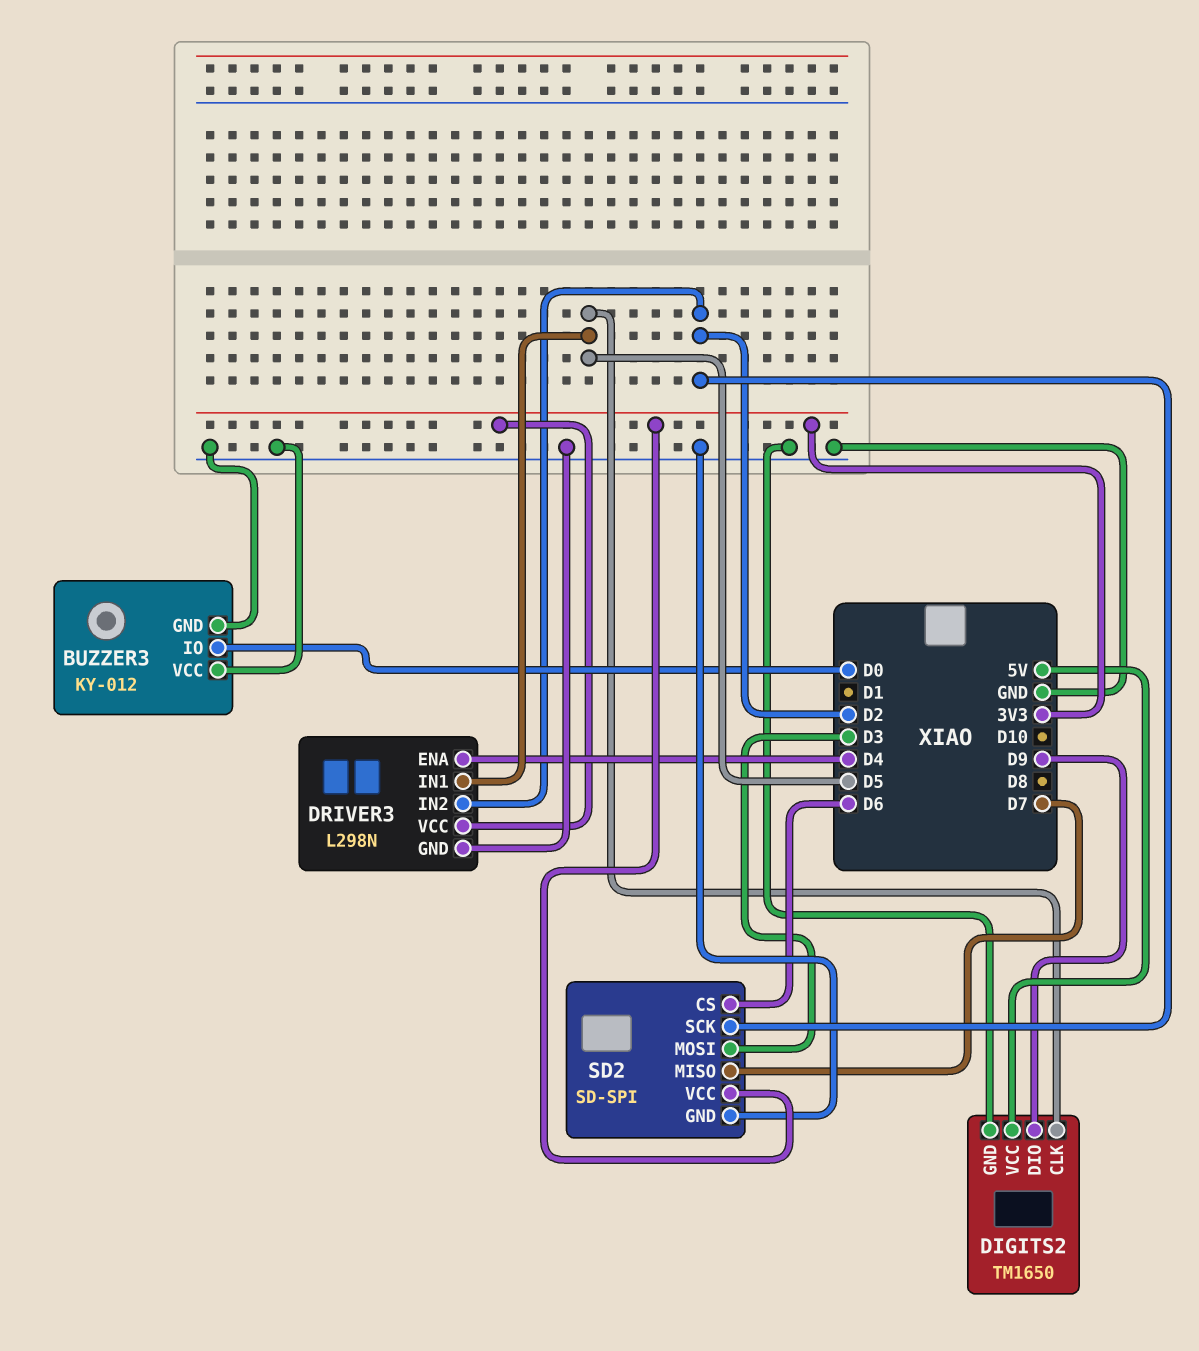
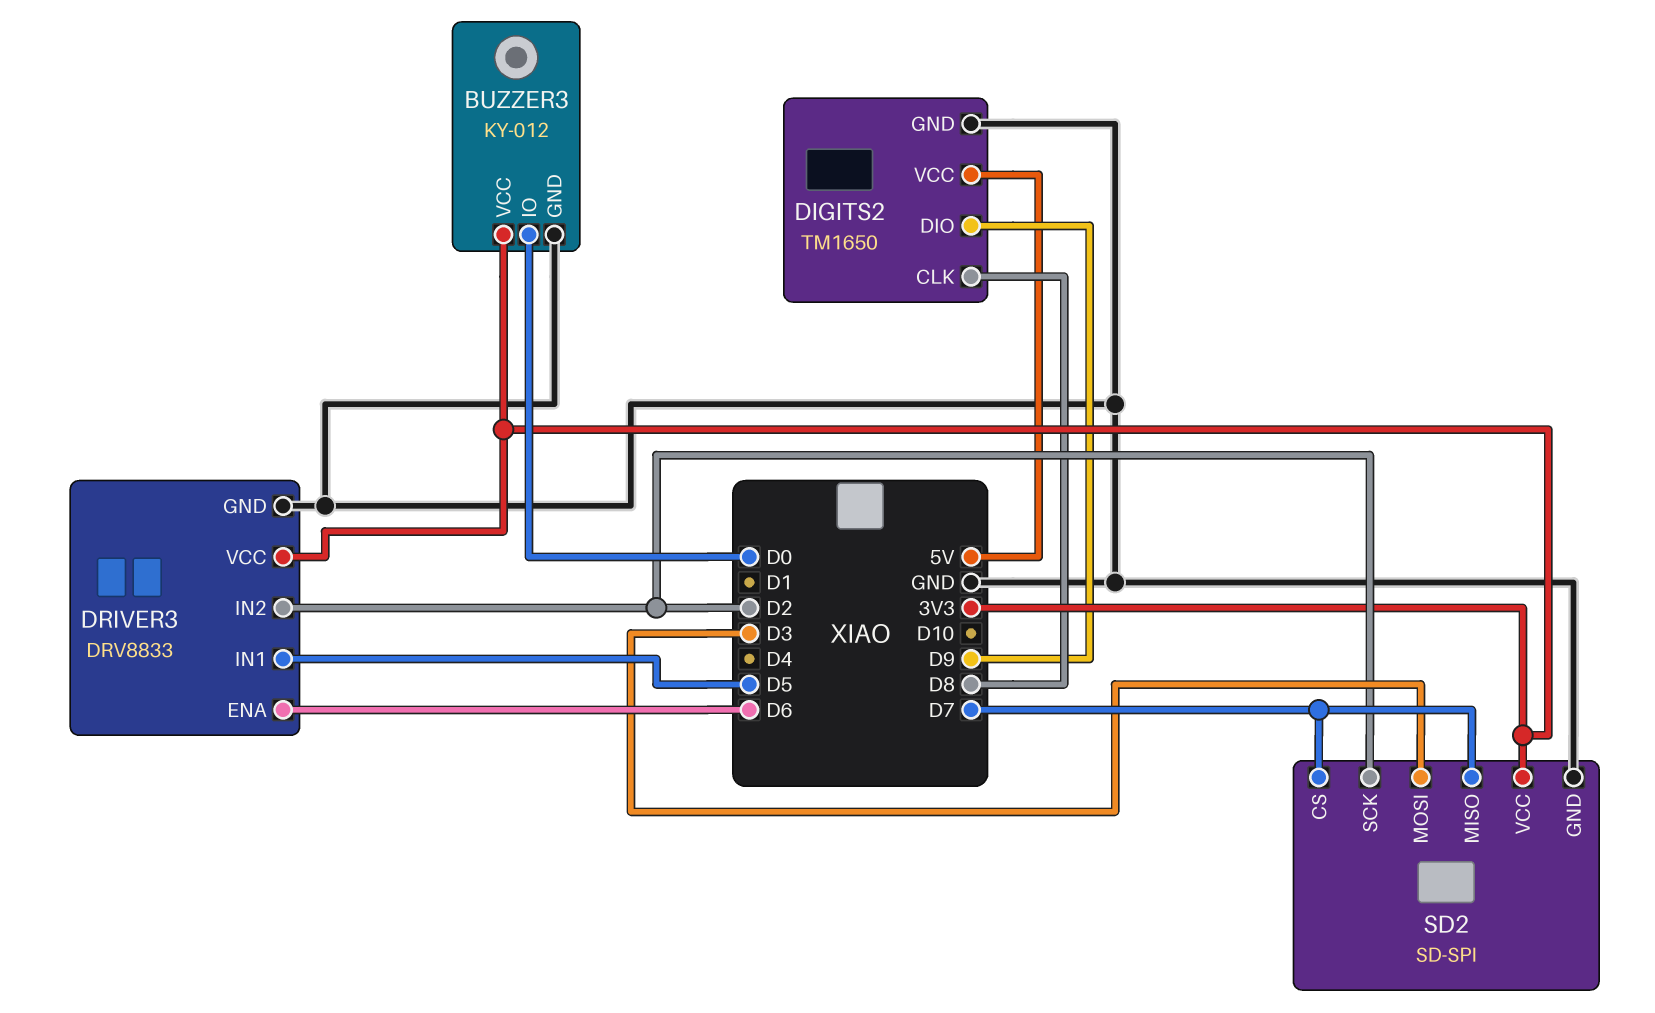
BUZZER3 pin VCC: GND -> 3V3
DIGITS2 pin CLK: D5 -> D8
DRIVER3: L298N -> DRV8833
DRIVER3 pin ENA: D4 -> D6
SD2 pin CS: D6 -> D7

